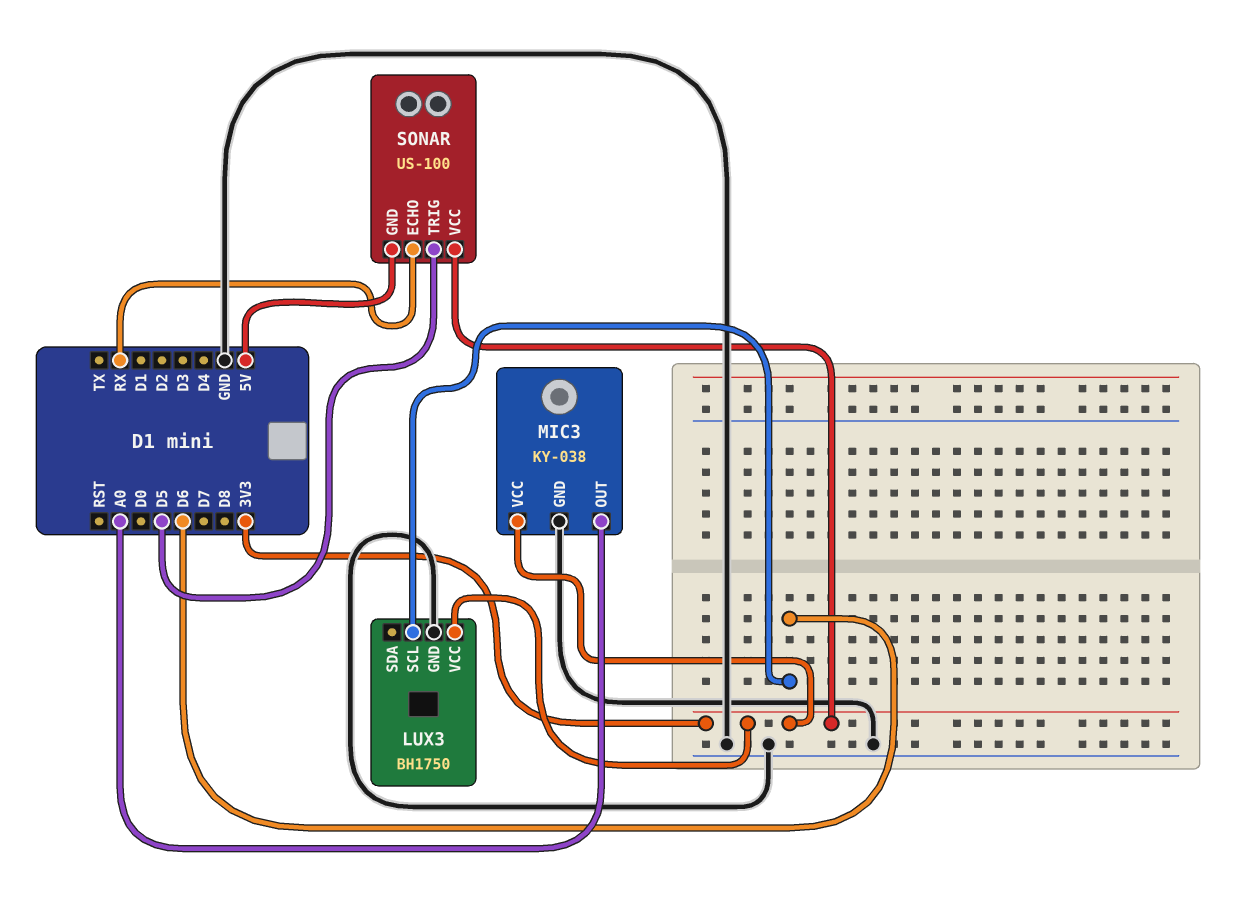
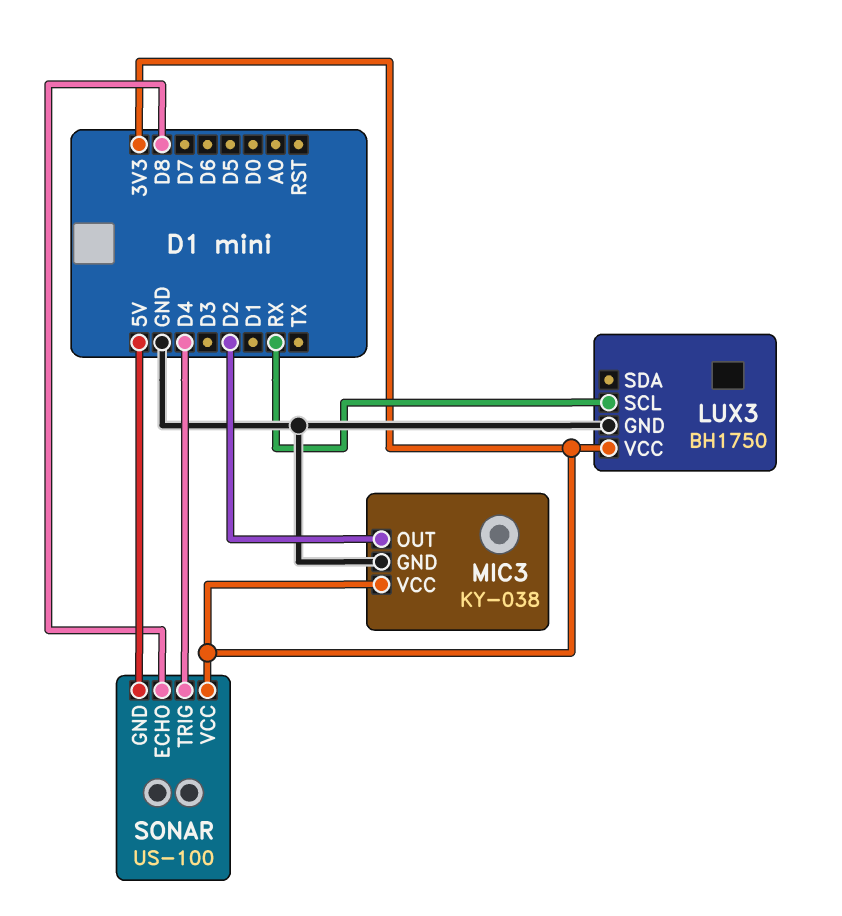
LUX3 pin SCL: D6 -> RX
MIC3 pin OUT: A0 -> D2
SONAR pin ECHO: RX -> D8
SONAR pin TRIG: D5 -> D4

